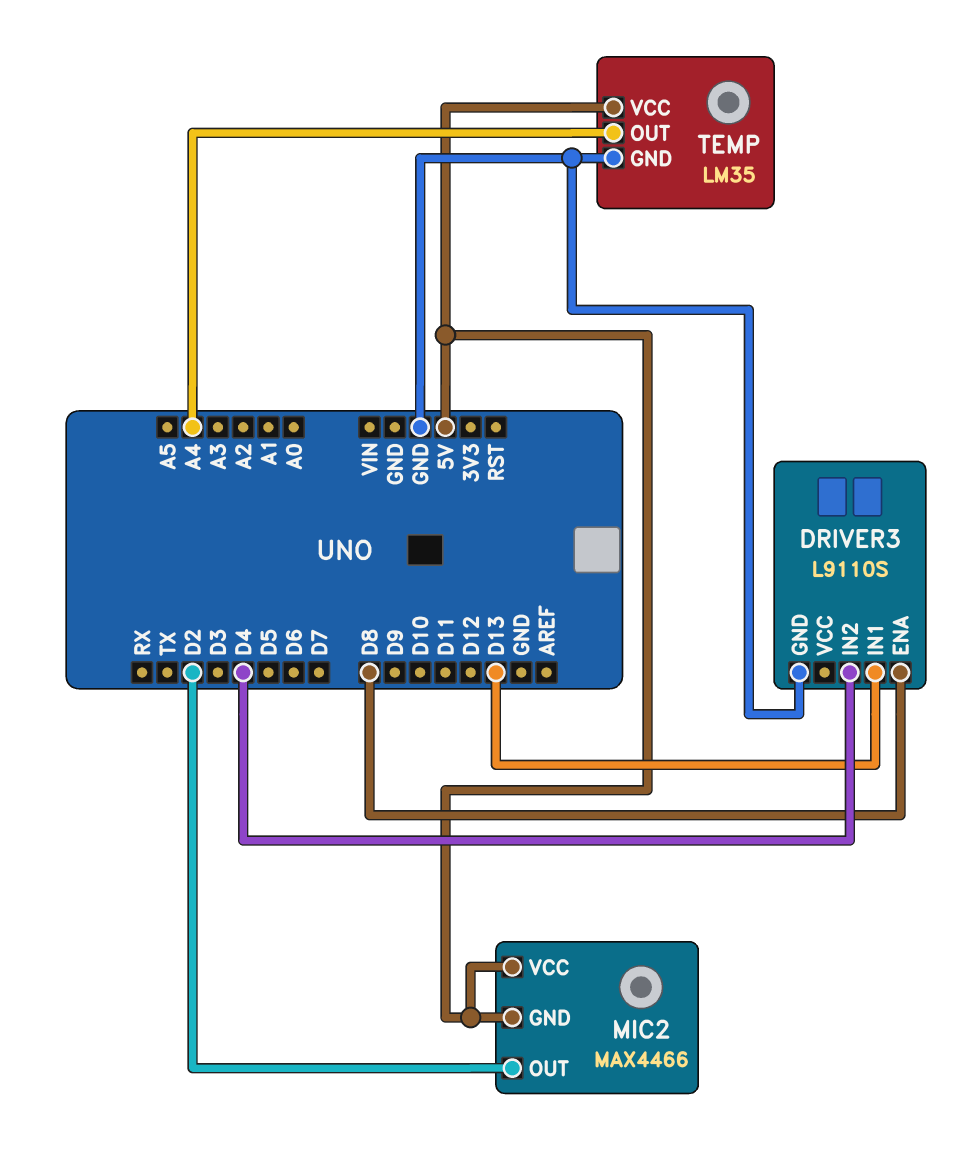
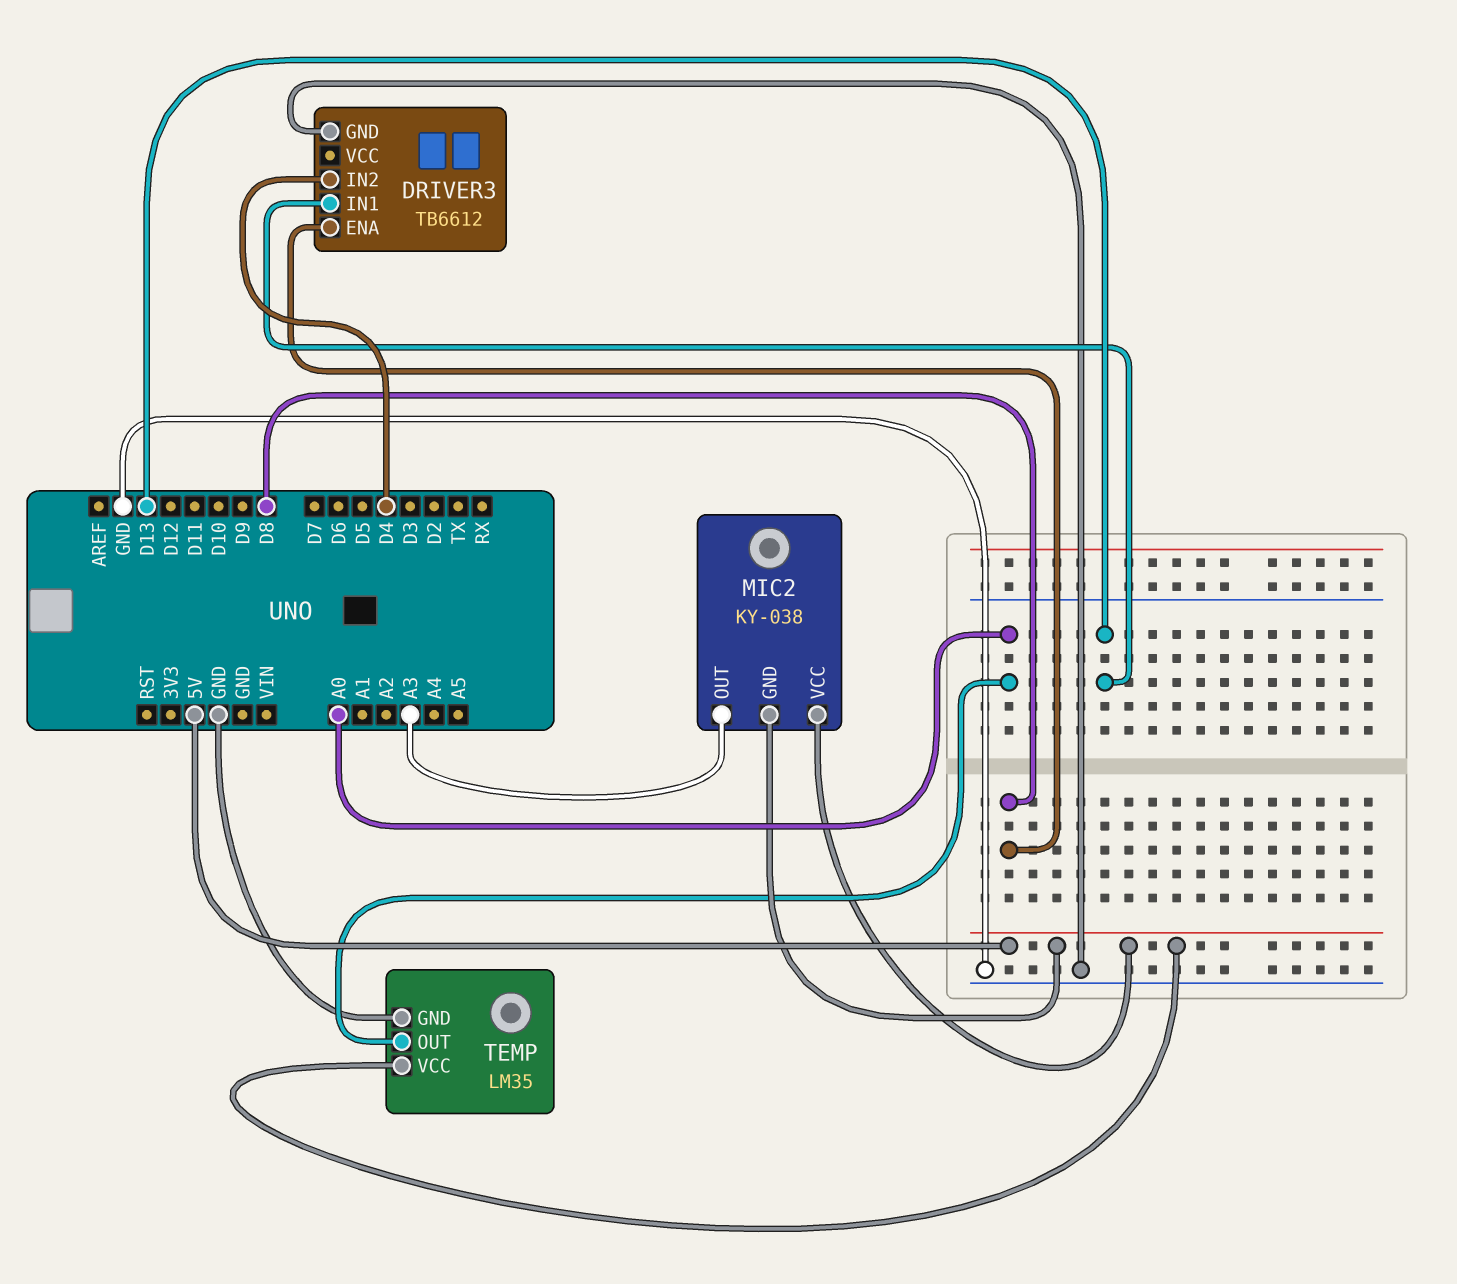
DRIVER3: L9110S -> TB6612
MIC2: MAX4466 -> KY-038
MIC2 pin OUT: D2 -> A3
TEMP pin OUT: A4 -> A0

